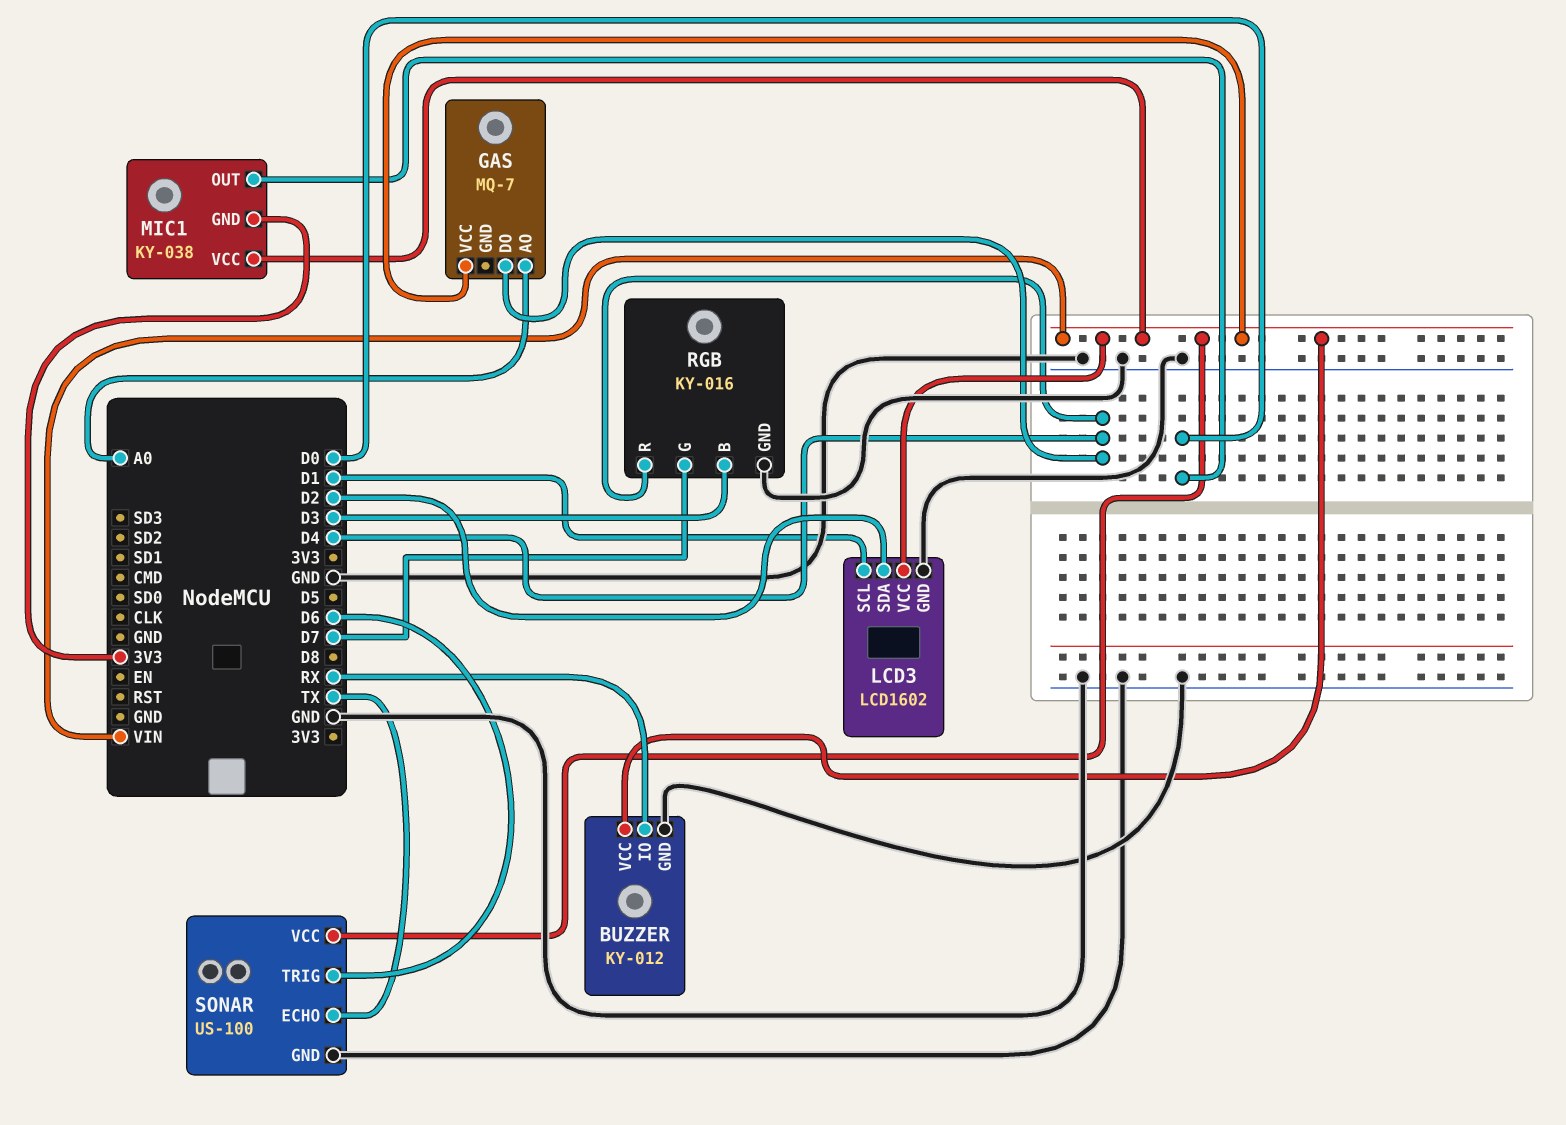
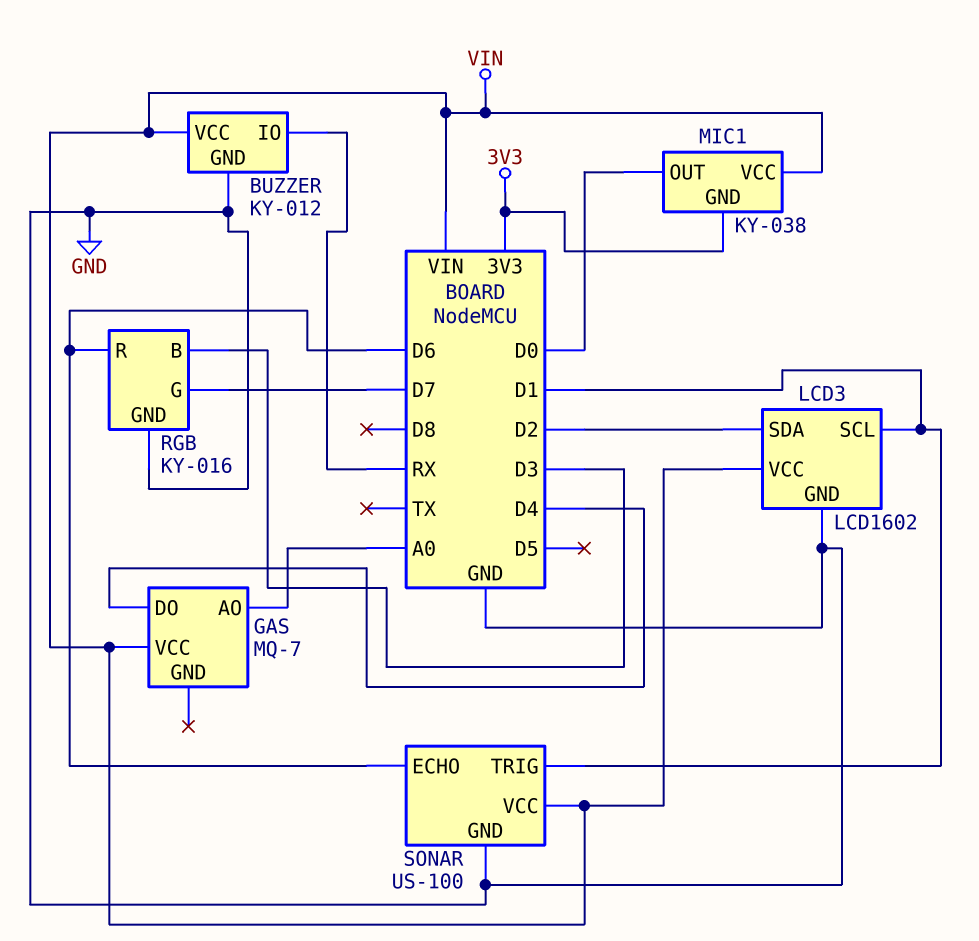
RGB pin R: D4 -> D6
SONAR pin ECHO: TX -> D6
SONAR pin TRIG: D6 -> D1

